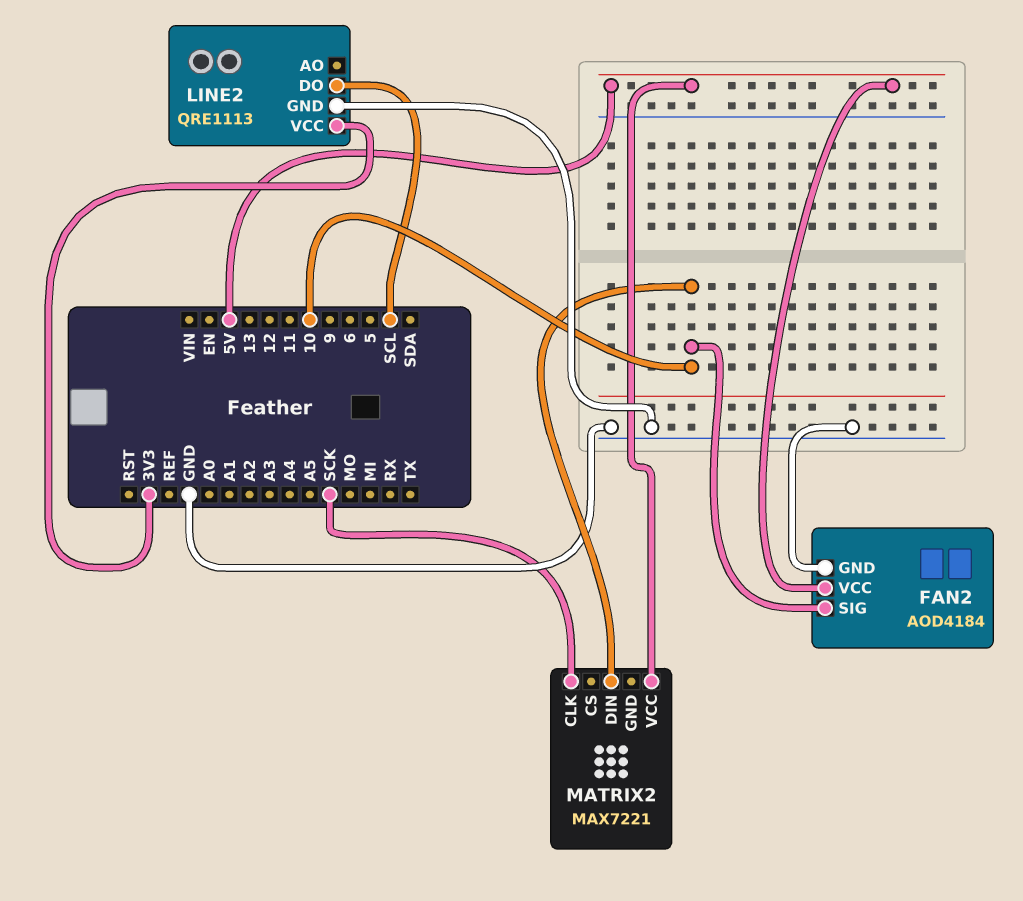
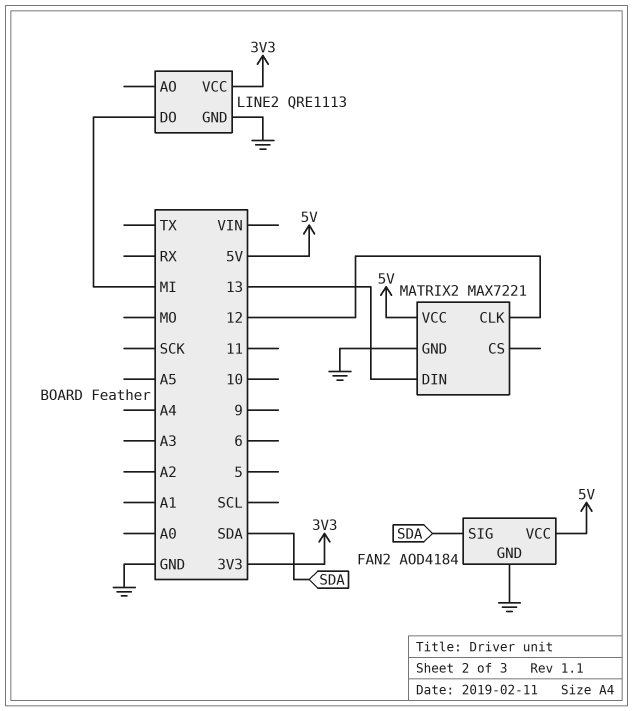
FAN2 pin SIG: 10 -> SDA
LINE2 pin DO: SCL -> MI
MATRIX2 pin CLK: SCK -> 12
MATRIX2 pin DIN: 10 -> 13
MATRIX2 pin GND: none -> GND

